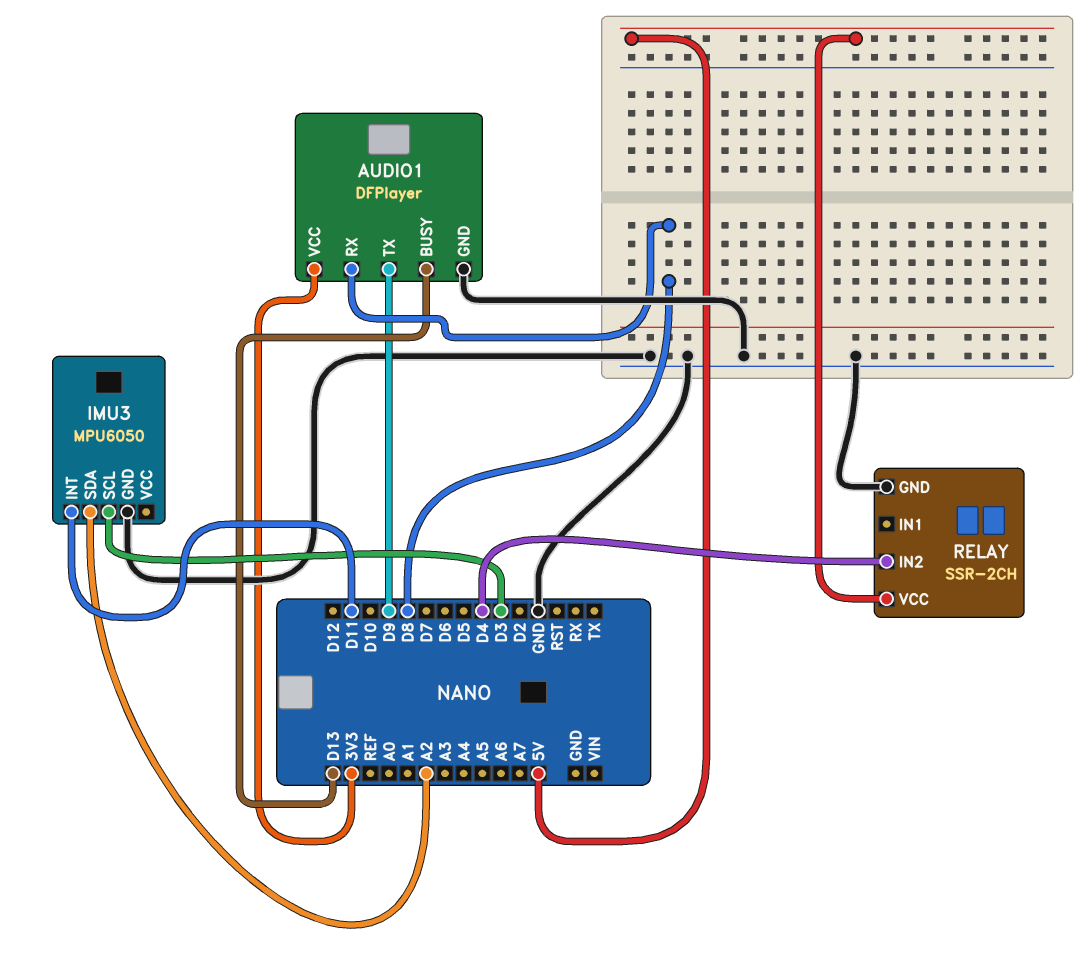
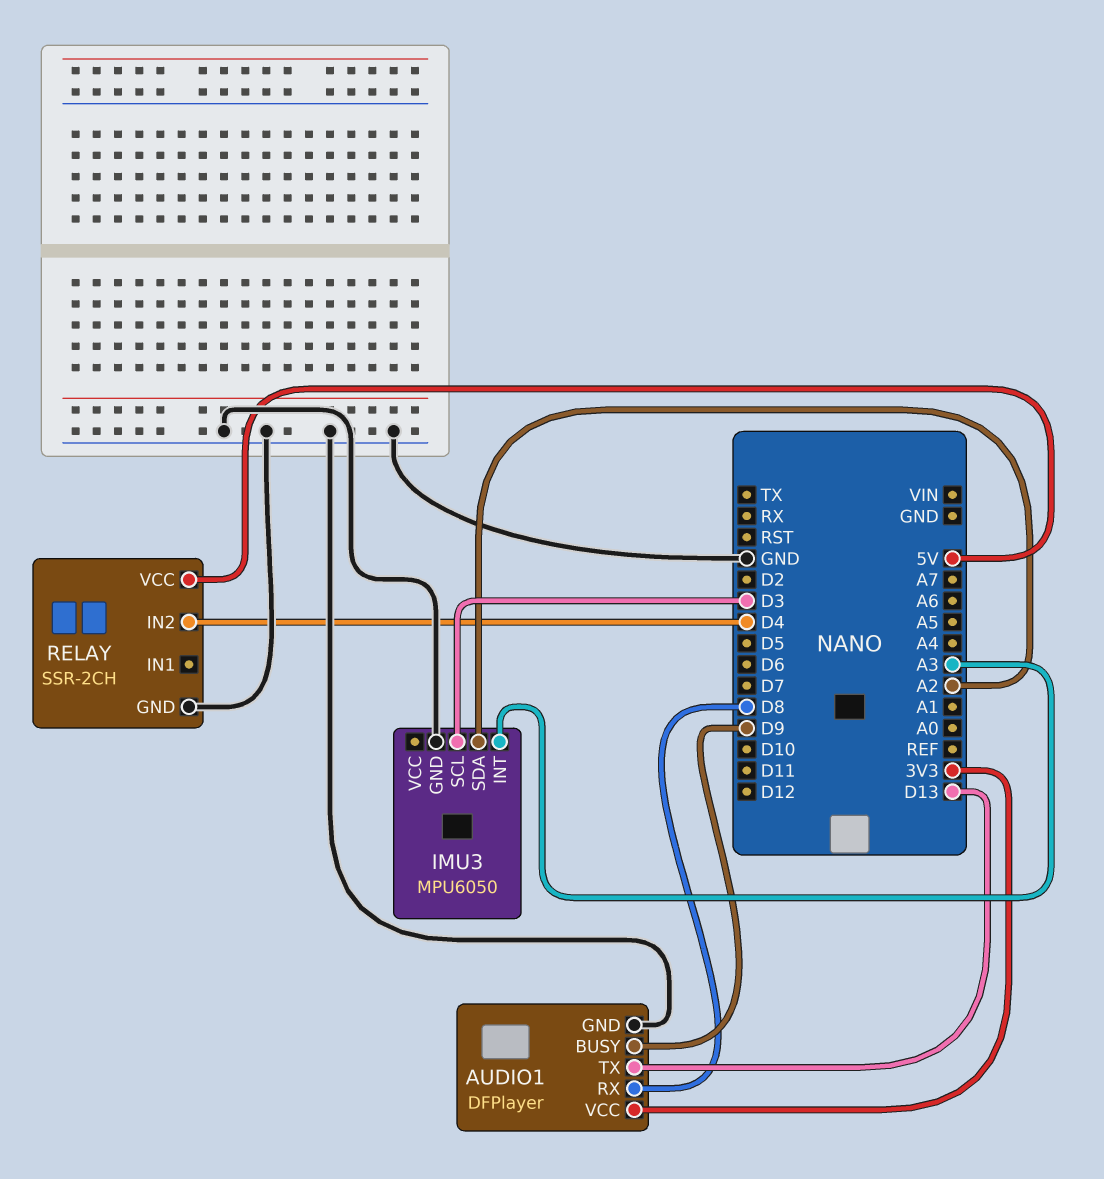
AUDIO1 pin BUSY: D13 -> D9
AUDIO1 pin TX: D9 -> D13
IMU3 pin INT: D11 -> A3

